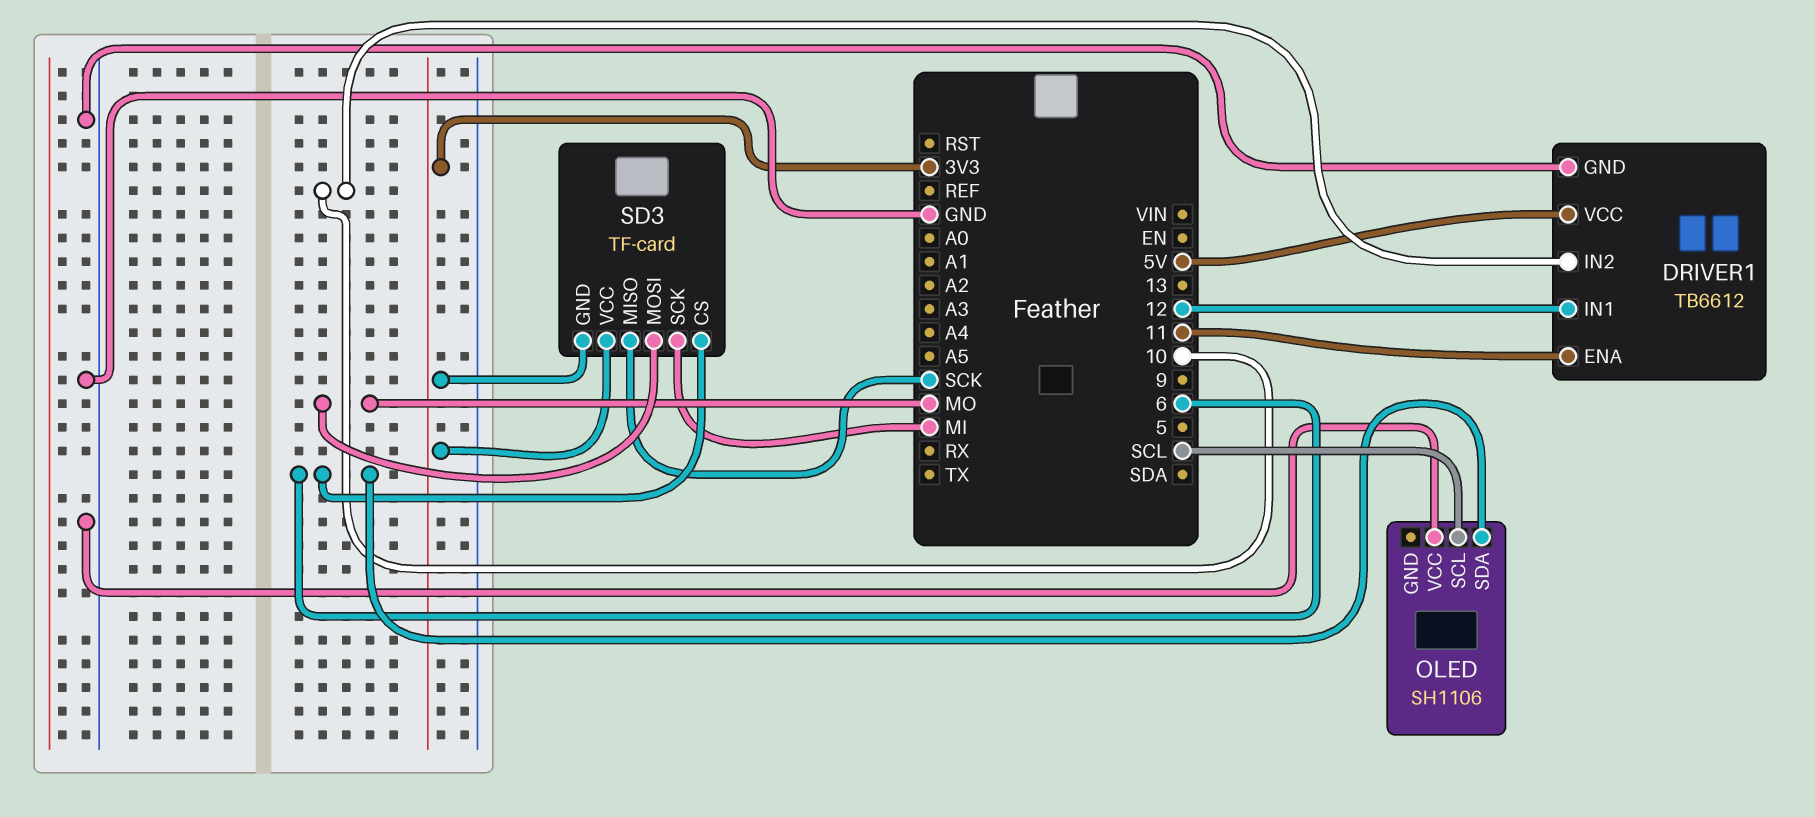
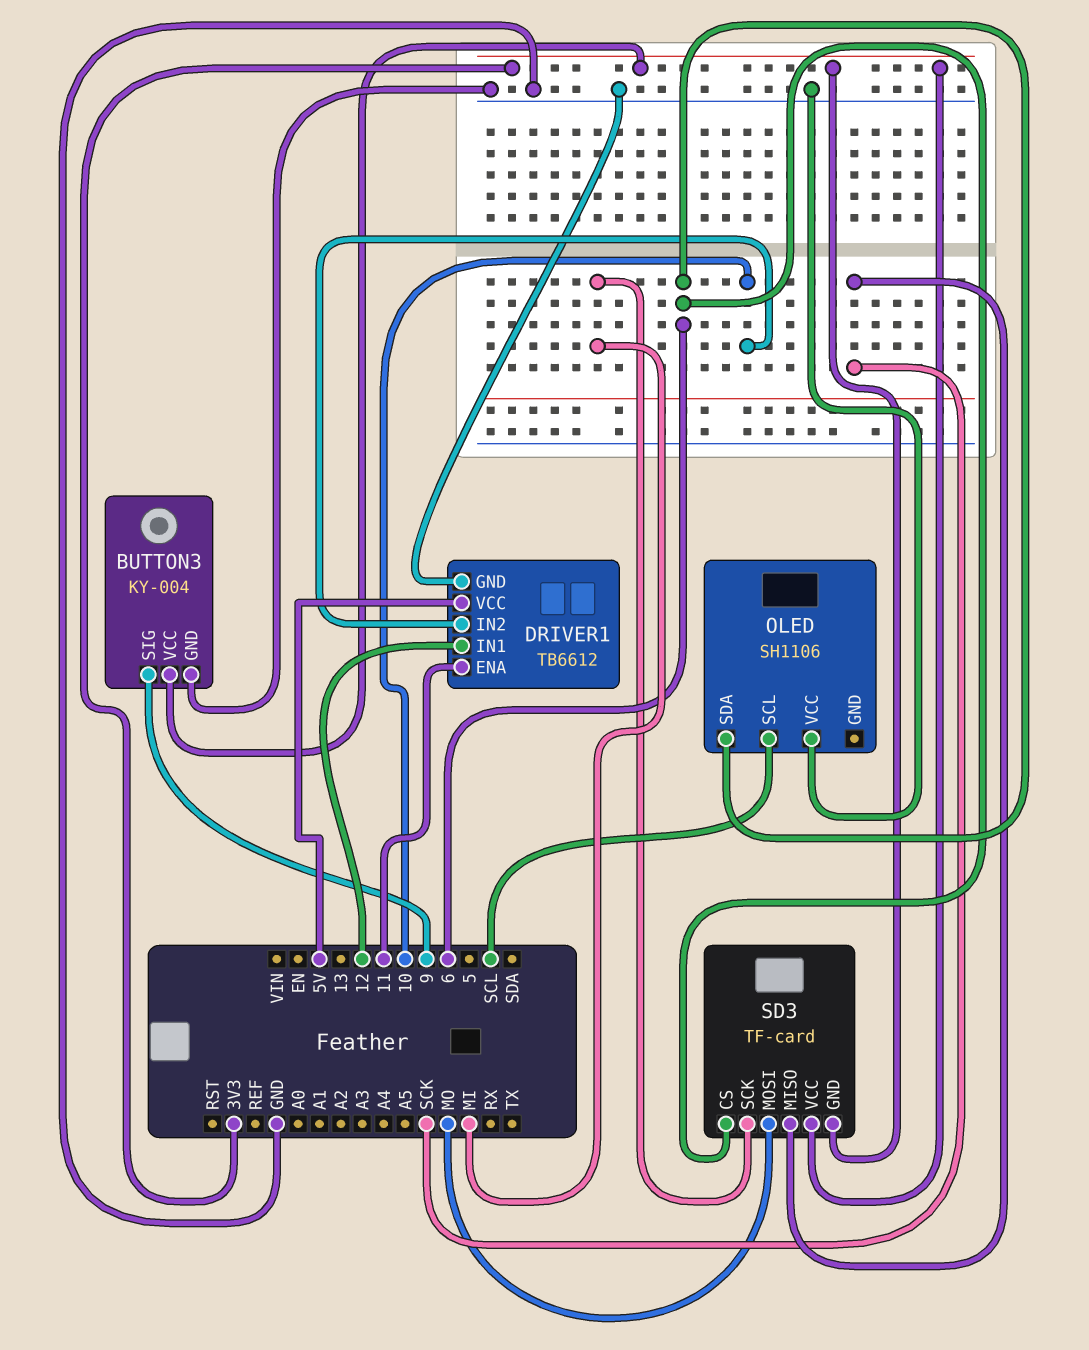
BUTTON3: none -> KY-004
BUTTON3 pin GND: none -> GND
BUTTON3 pin SIG: none -> 9
BUTTON3 pin VCC: none -> 3V3

